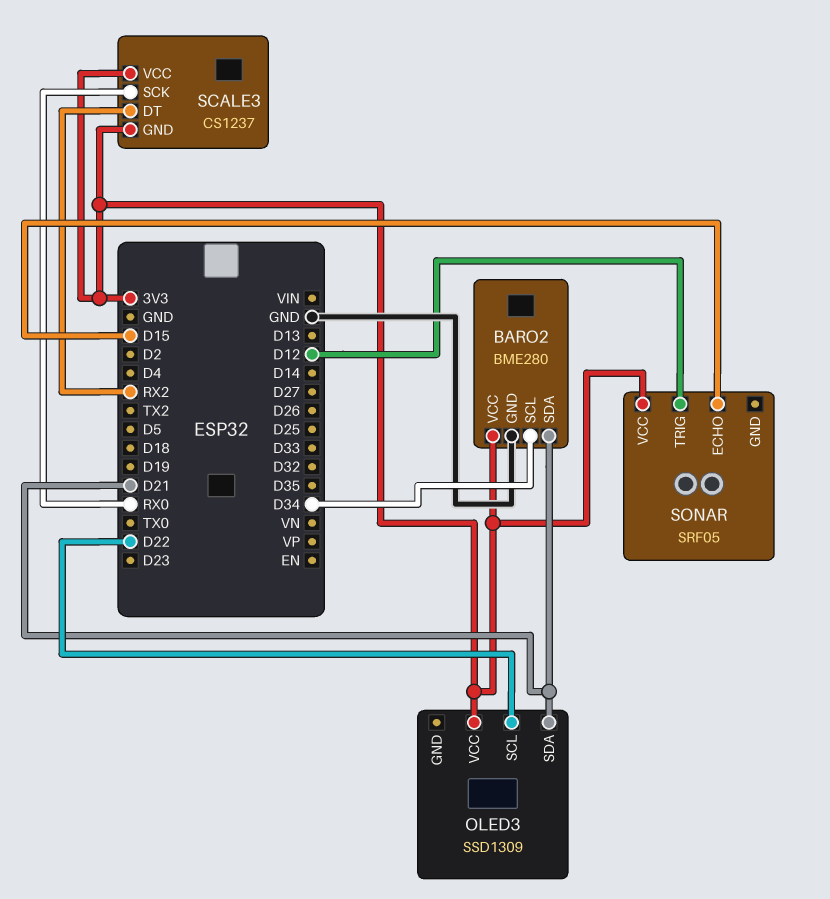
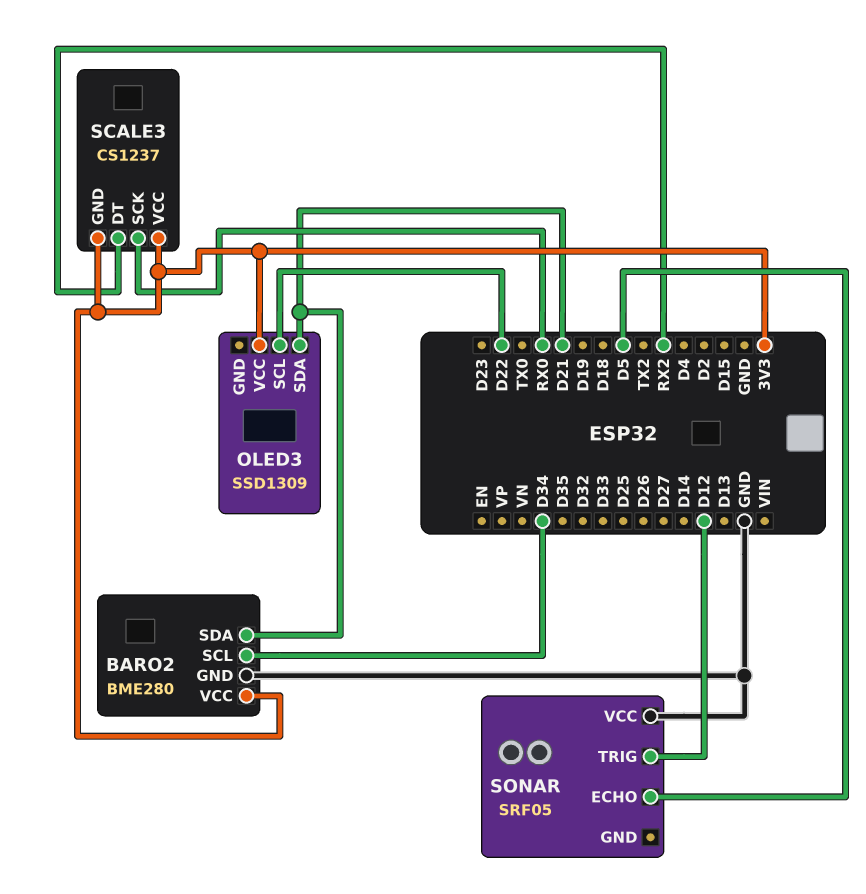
SONAR pin ECHO: D15 -> D5
SONAR pin VCC: 3V3 -> GND

